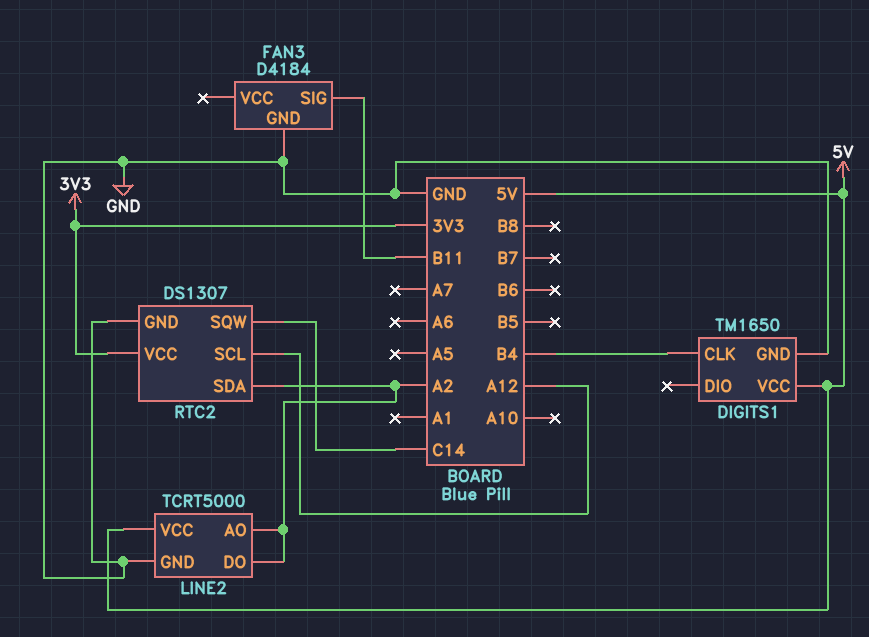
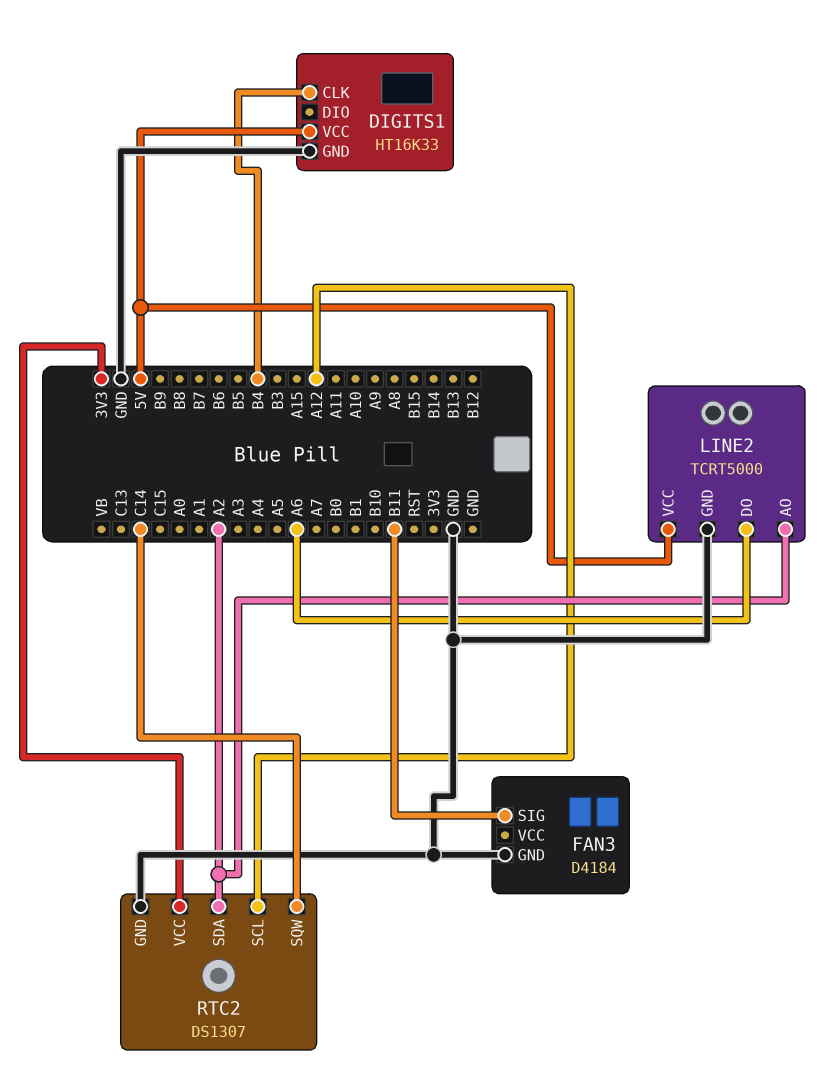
DIGITS1: TM1650 -> HT16K33
LINE2 pin DO: A2 -> A6

